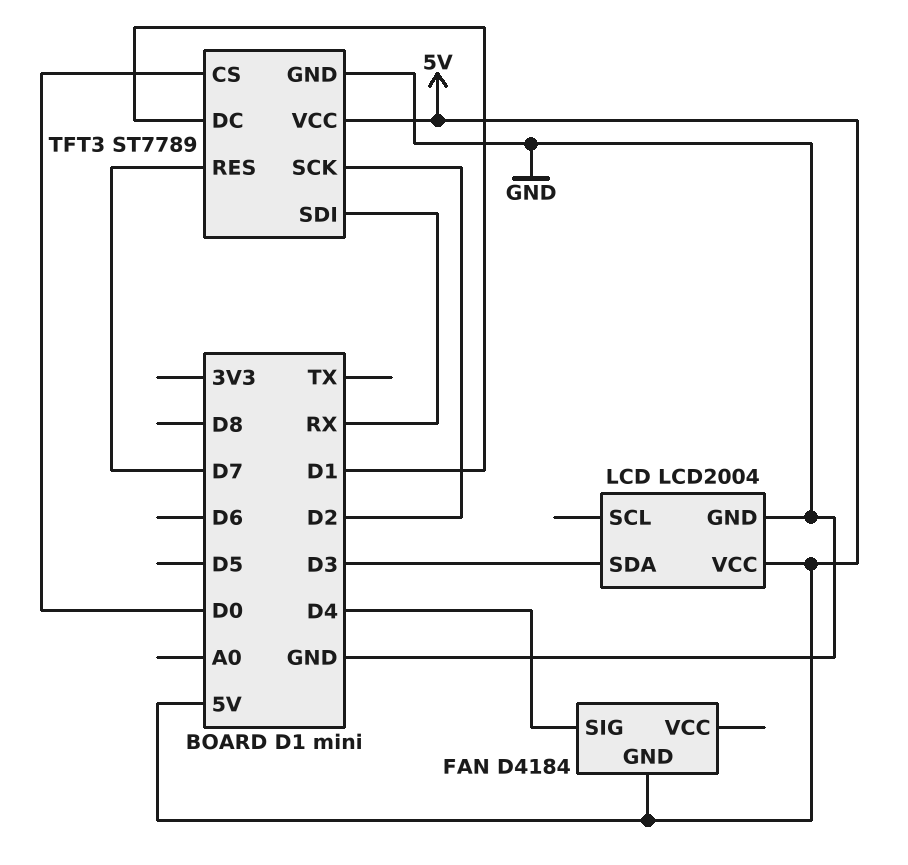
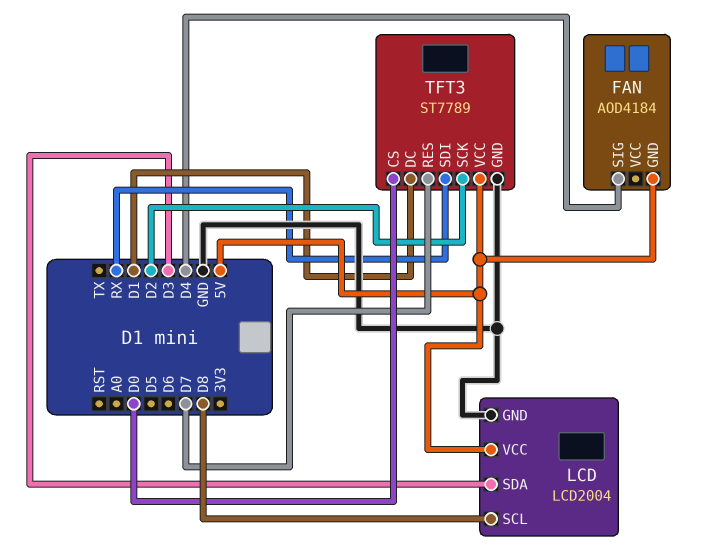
FAN: D4184 -> AOD4184
LCD pin SCL: none -> D8

